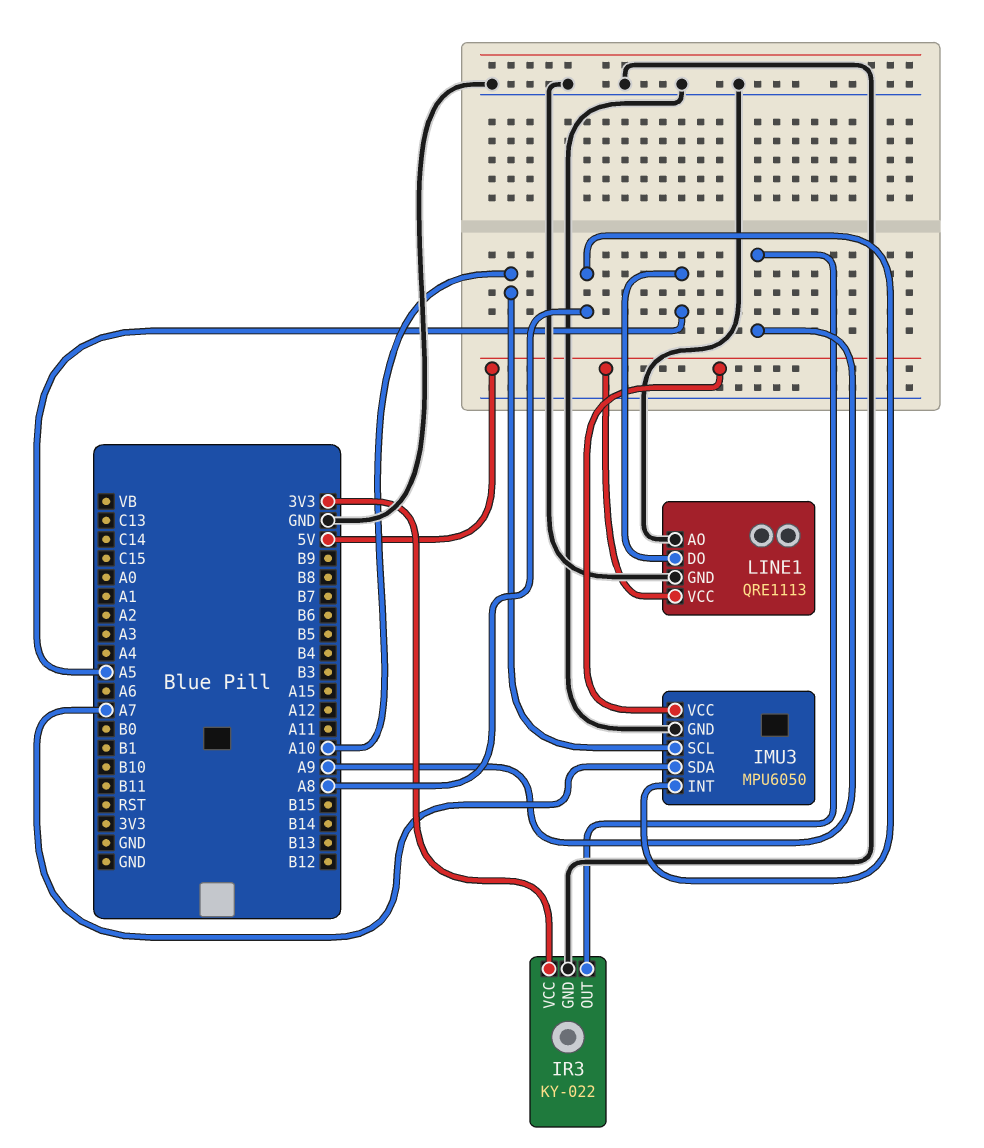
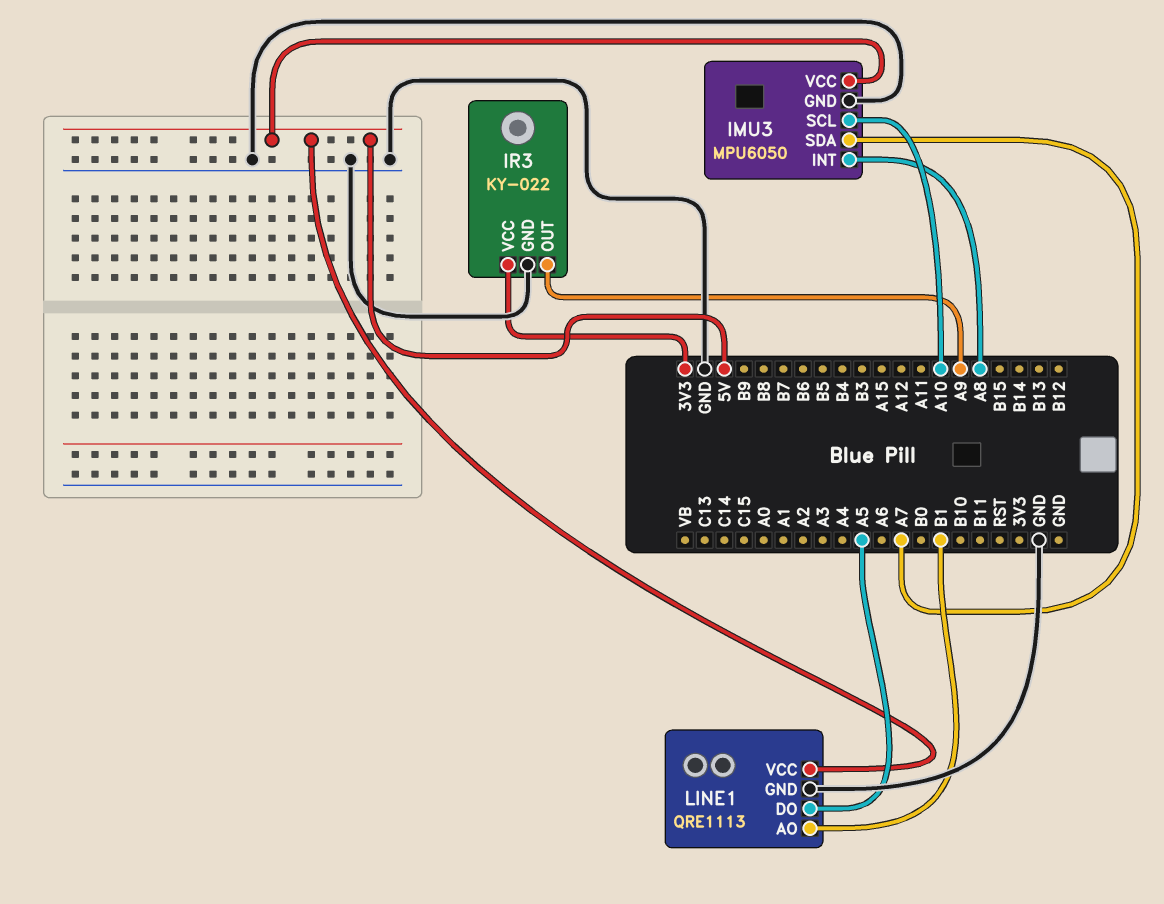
LINE1 pin AO: GND -> B1

